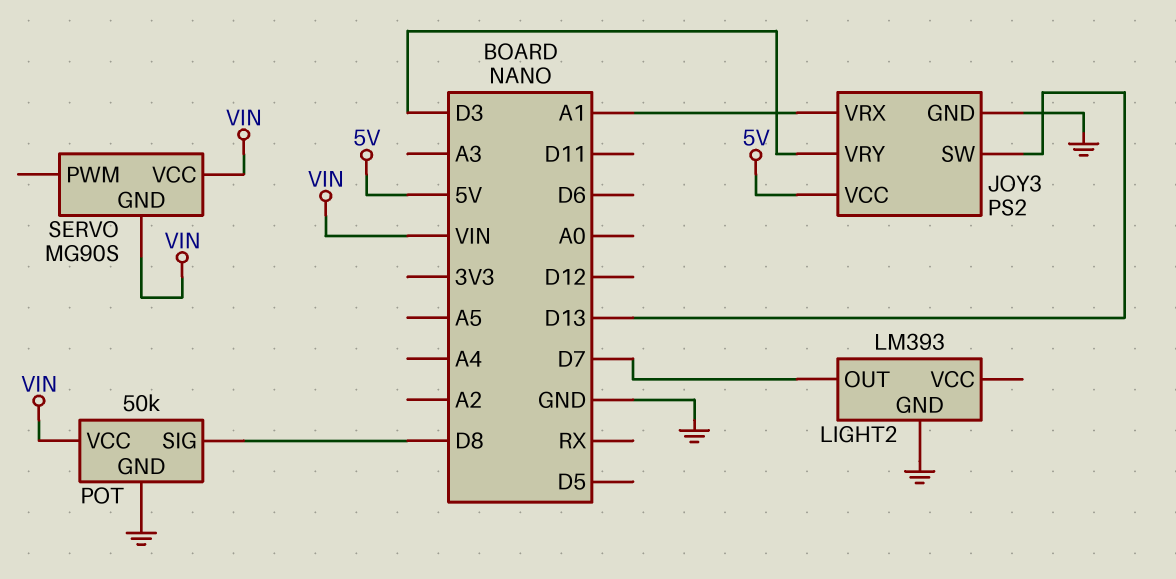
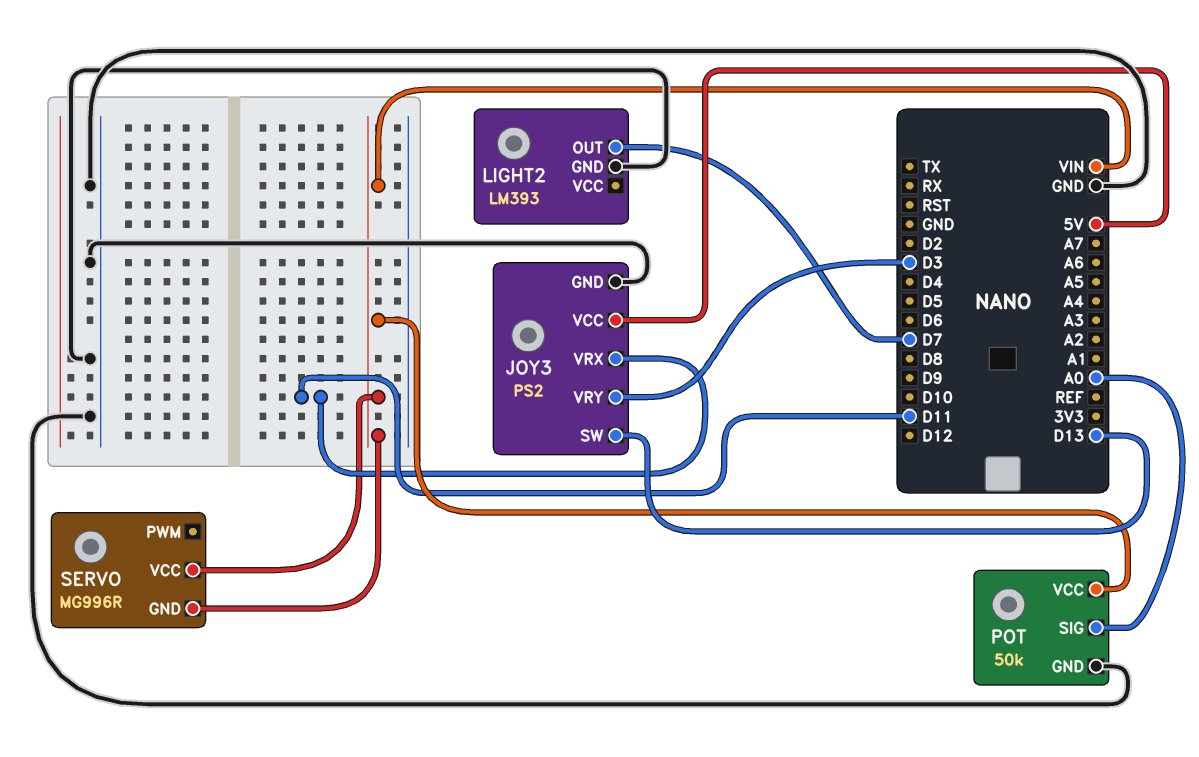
JOY3 pin VRX: A1 -> D11
POT pin SIG: D8 -> A0
SERVO: MG90S -> MG996R

